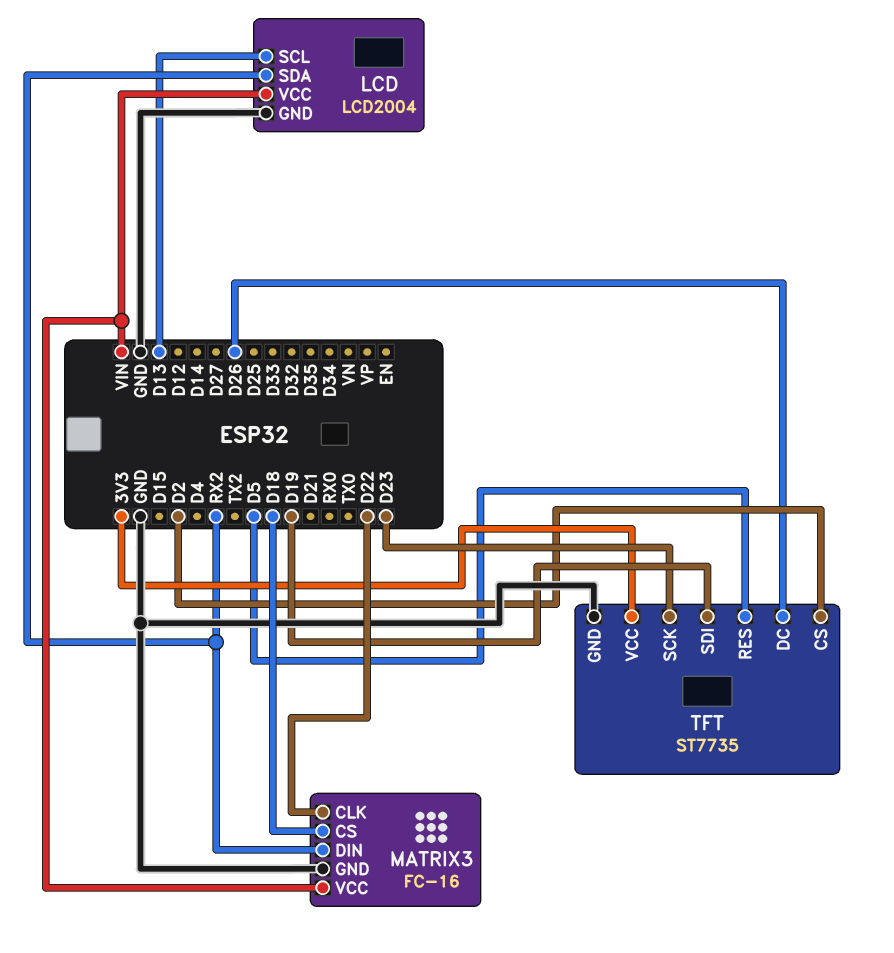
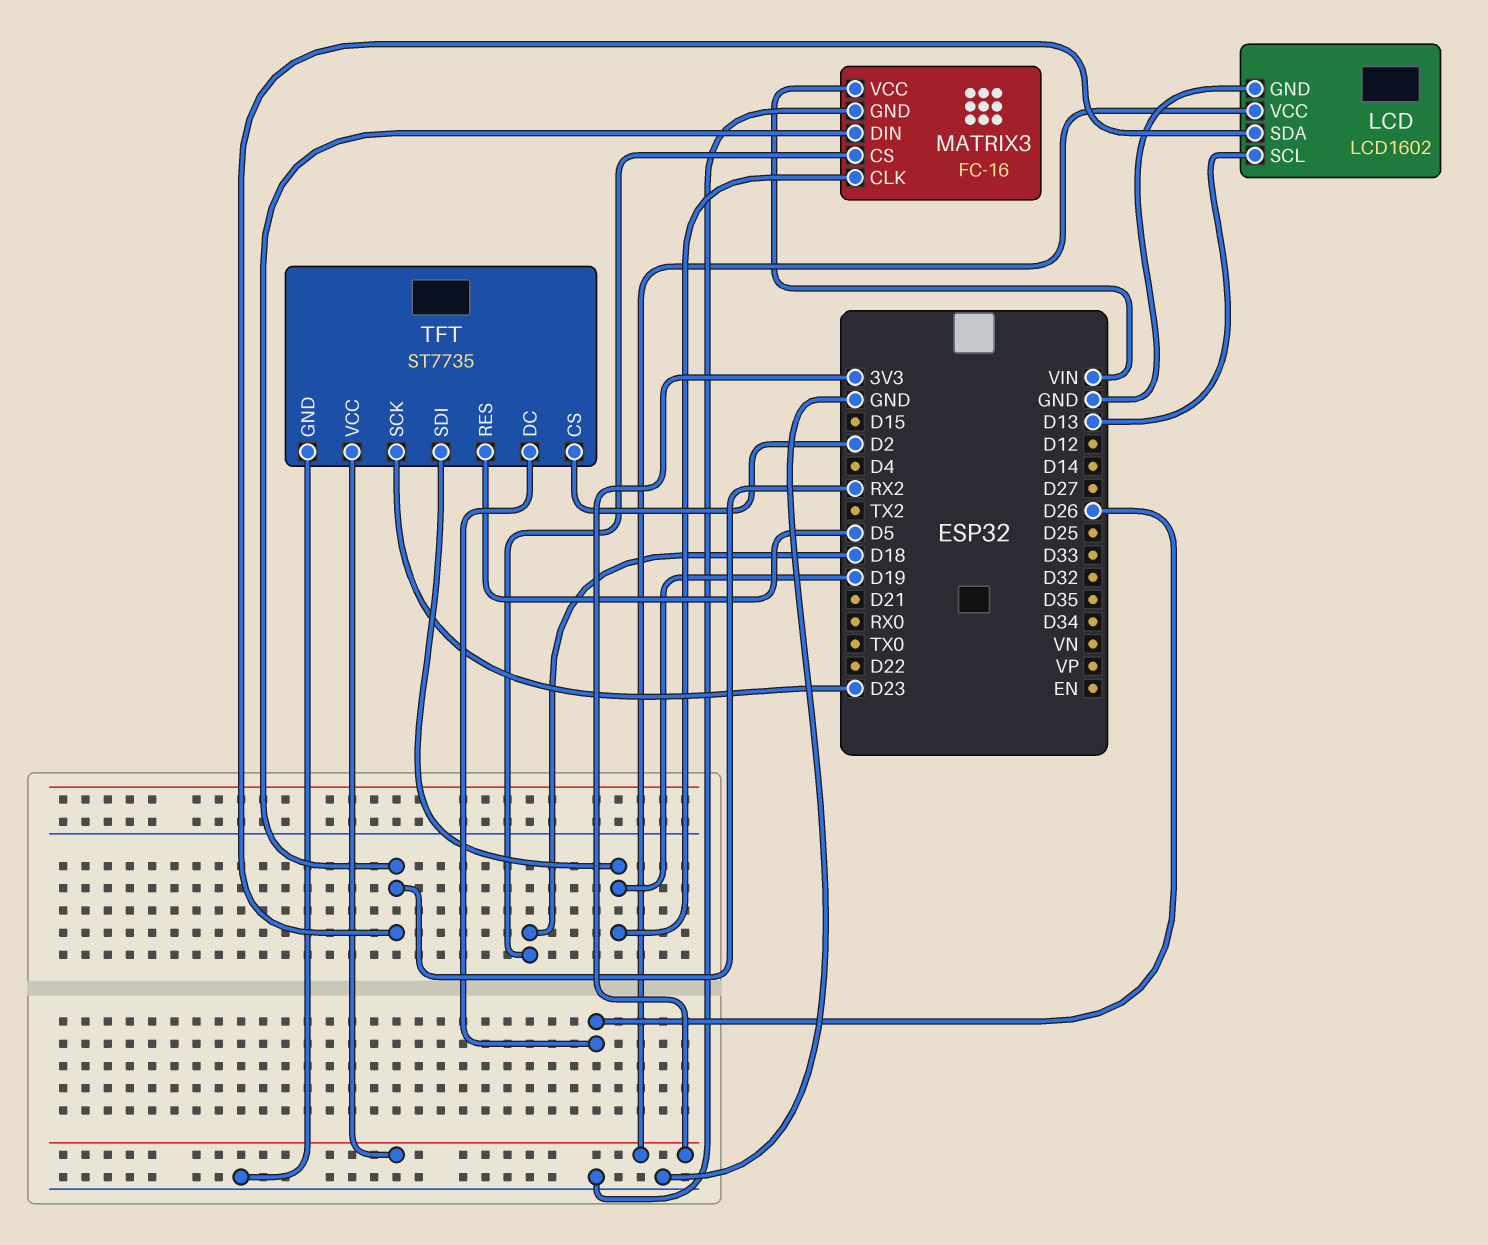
LCD: LCD2004 -> LCD1602
LCD pin VCC: VIN -> 3V3
MATRIX3 pin CLK: D22 -> D19

